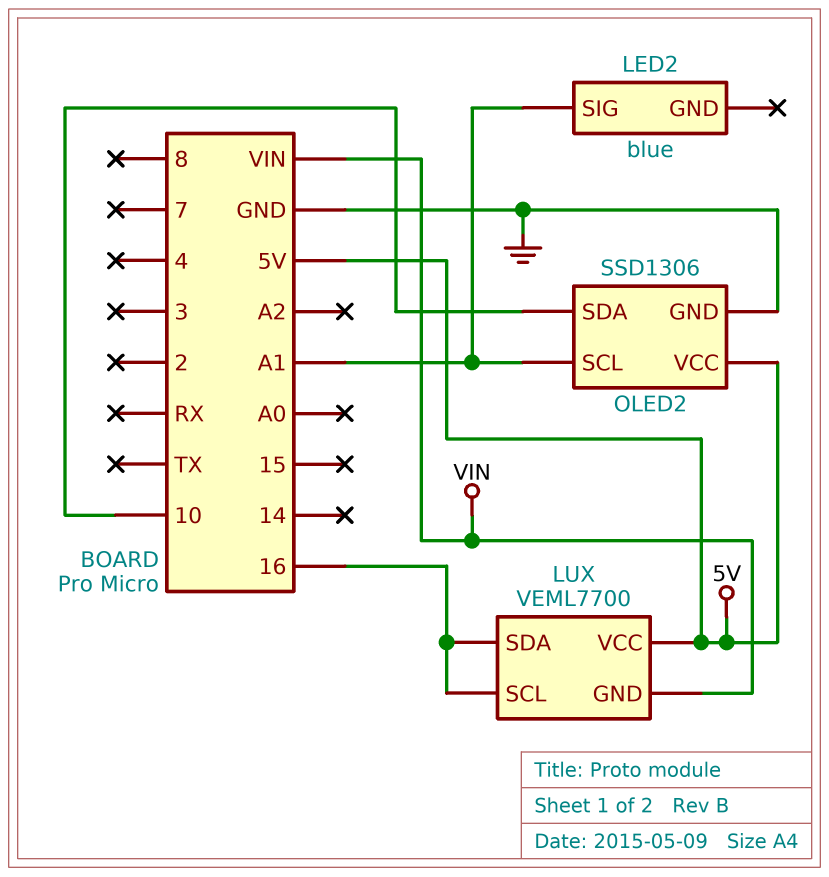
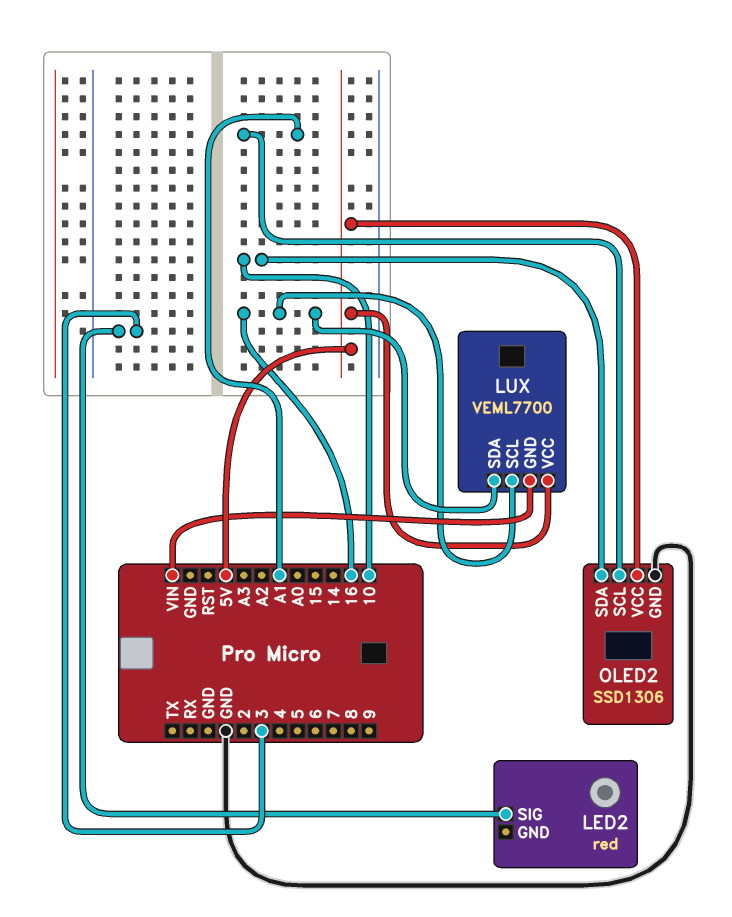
LED2: blue -> red
LED2 pin SIG: A1 -> 3

